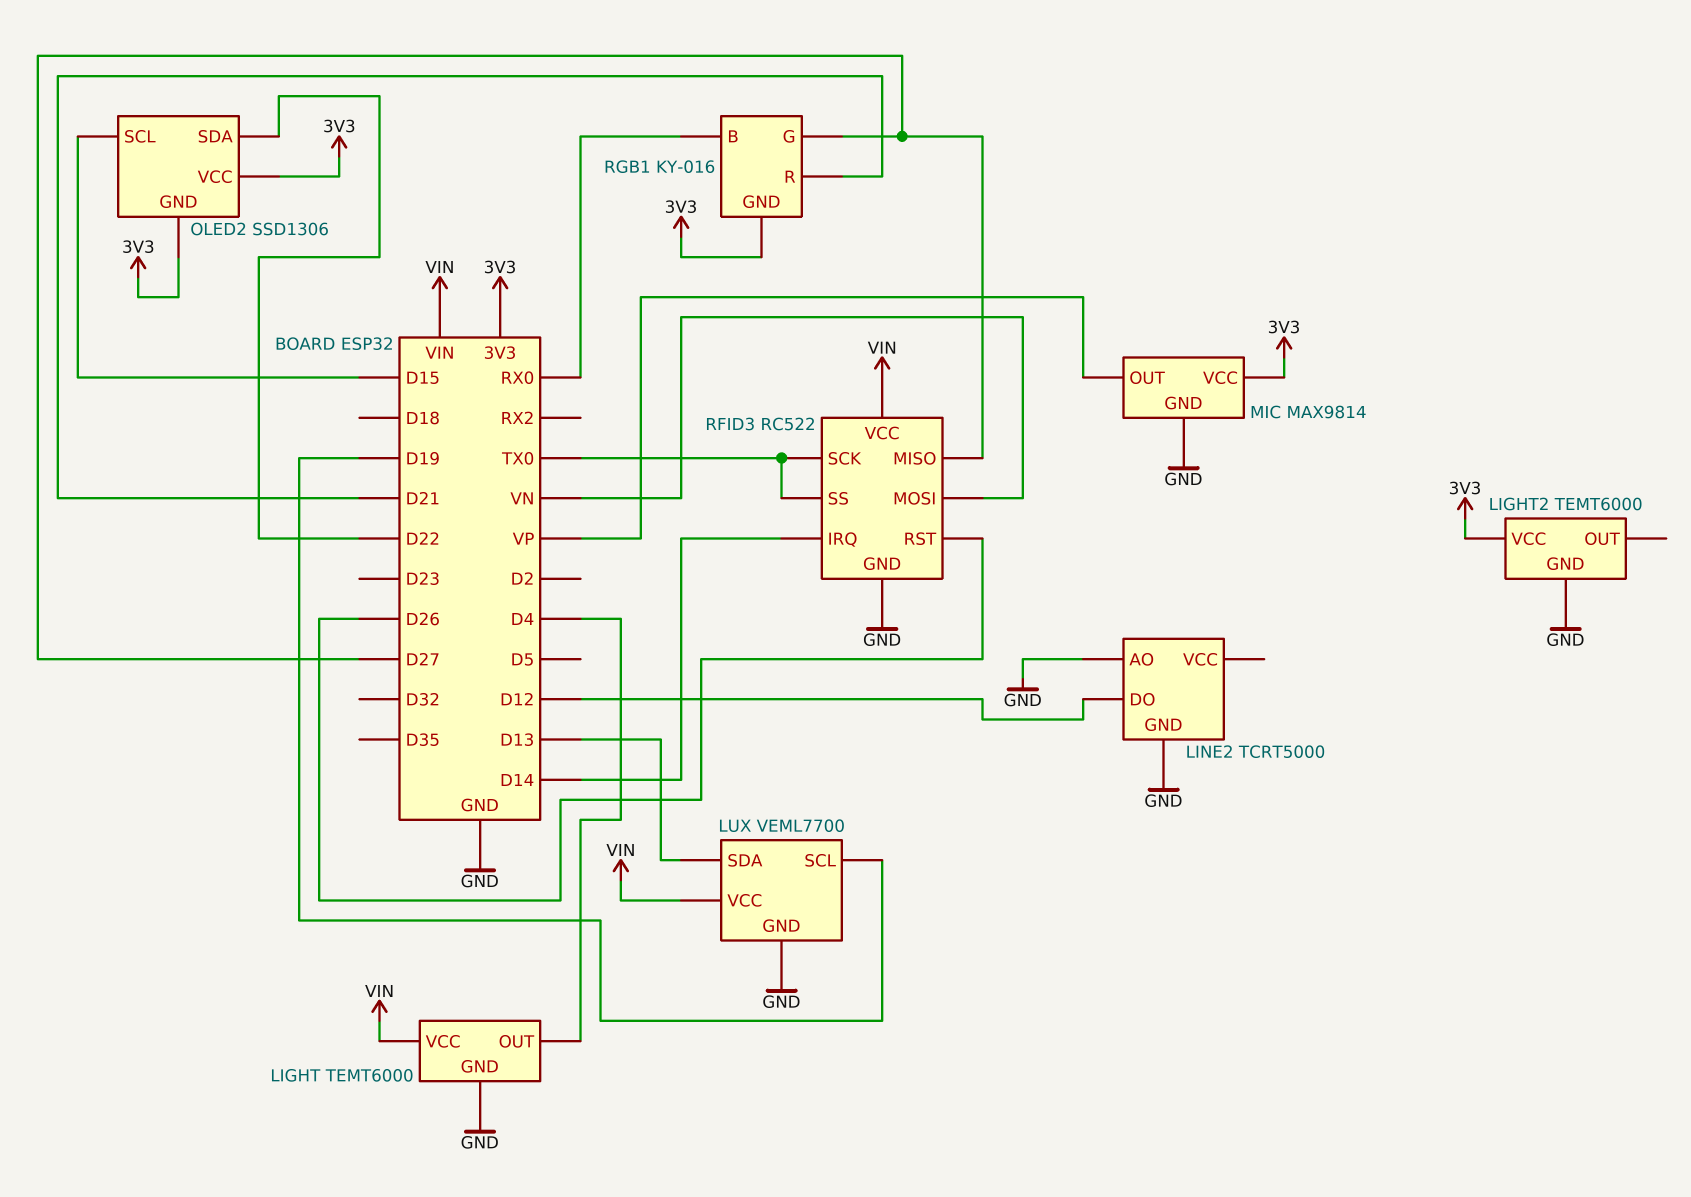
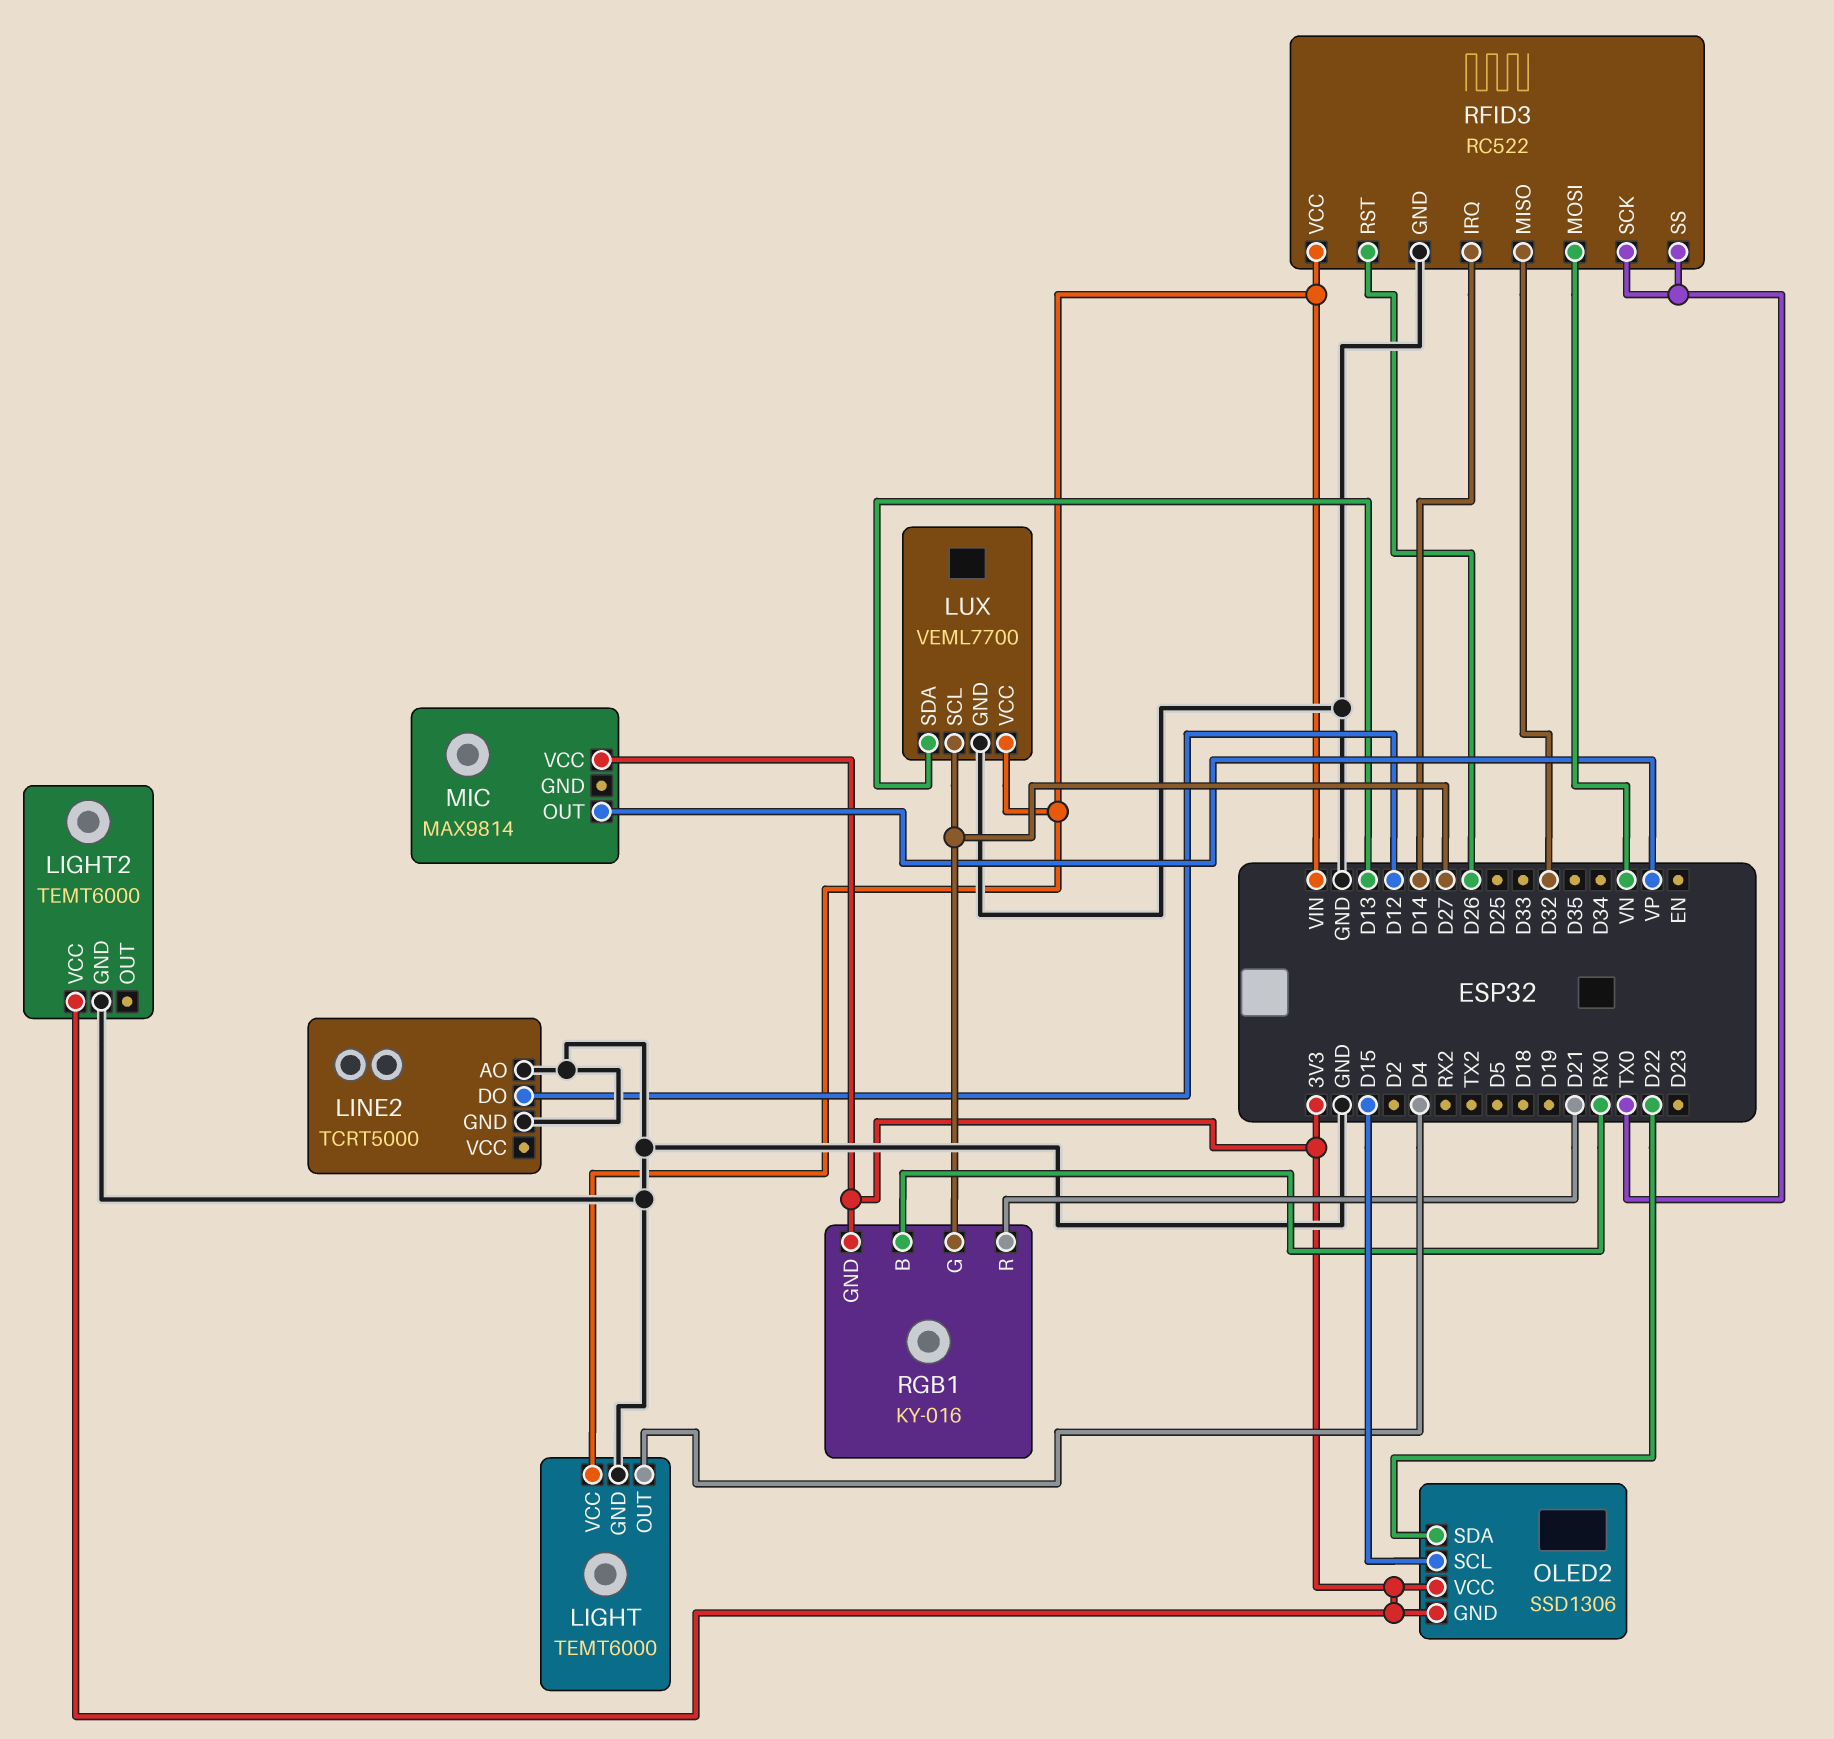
LUX pin SCL: D19 -> D27
MIC pin GND: GND -> none
RFID3 pin MISO: D27 -> D32

